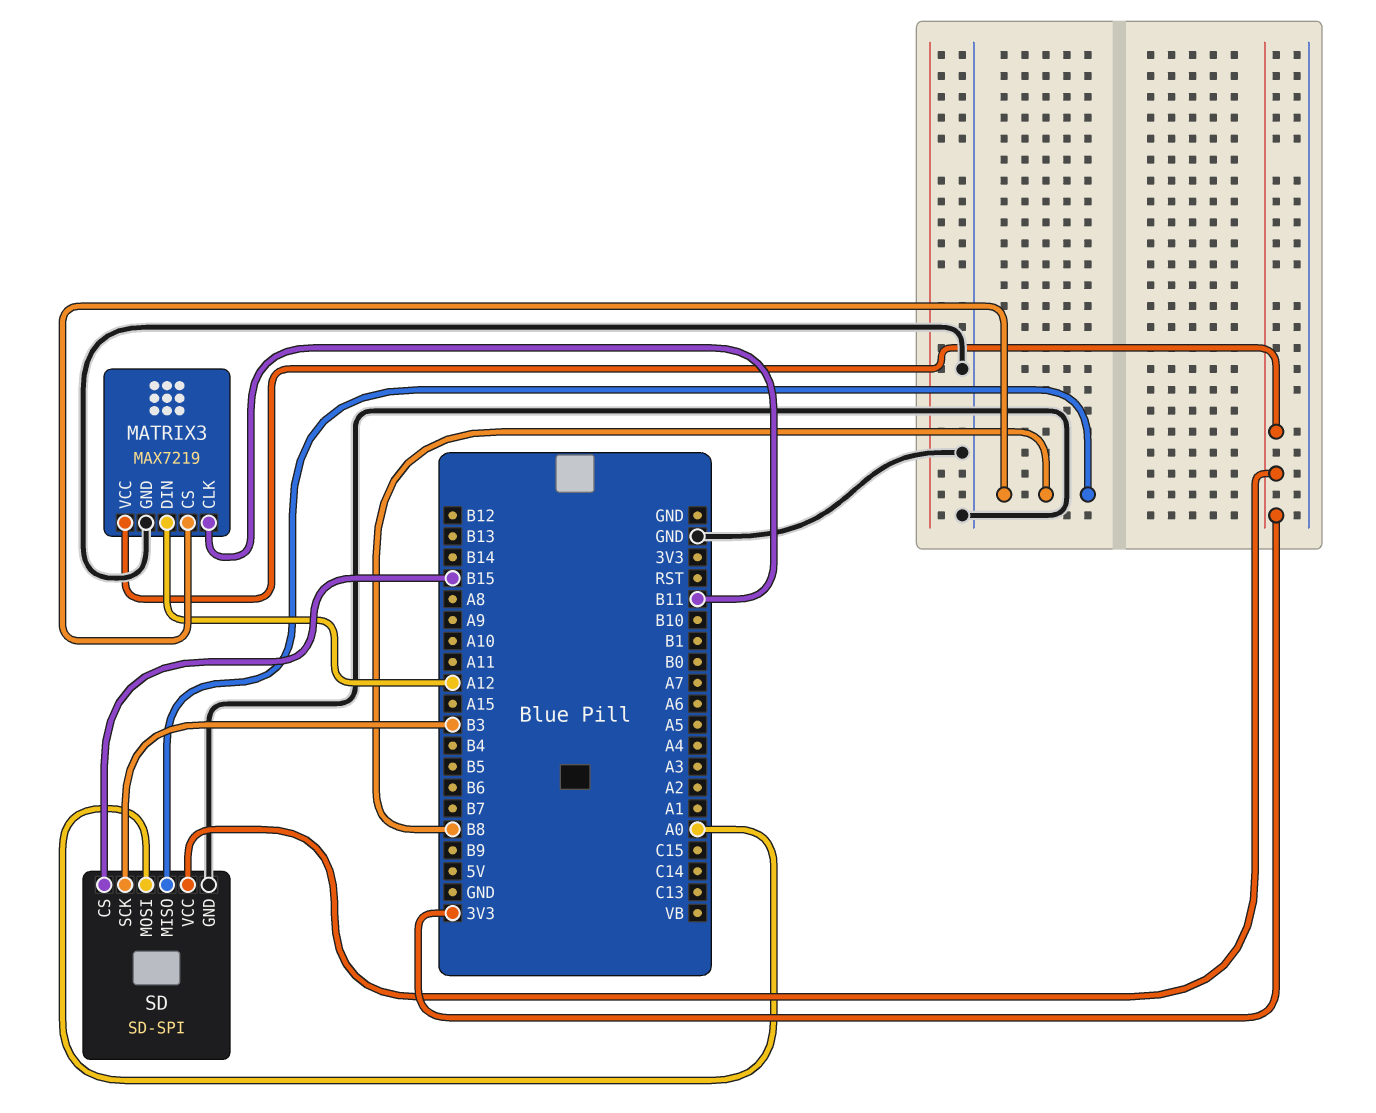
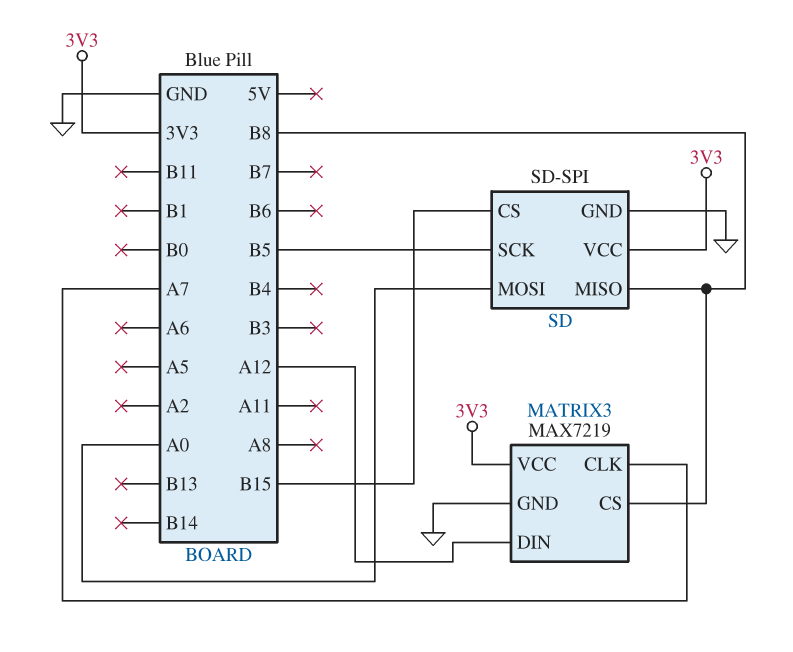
MATRIX3 pin CLK: B11 -> A7
SD pin SCK: B3 -> B5

